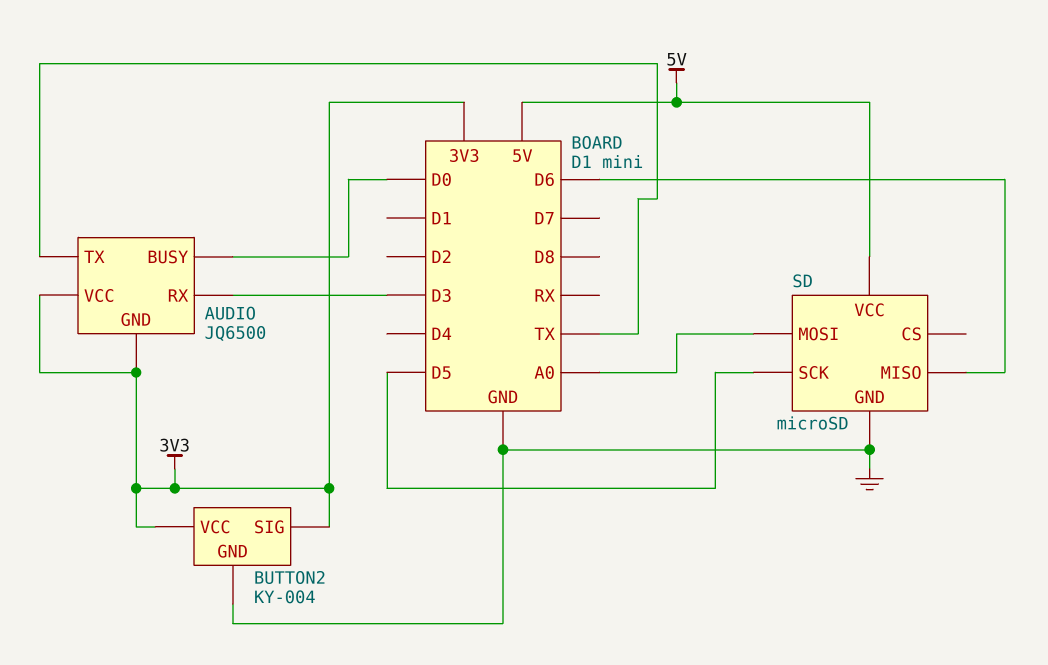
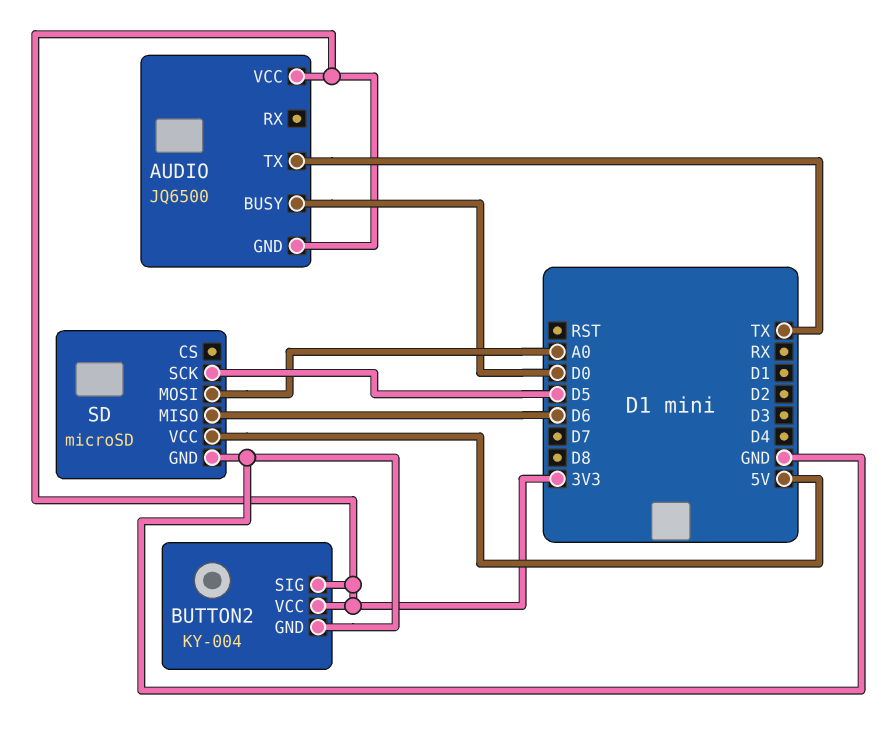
AUDIO pin RX: D3 -> none

